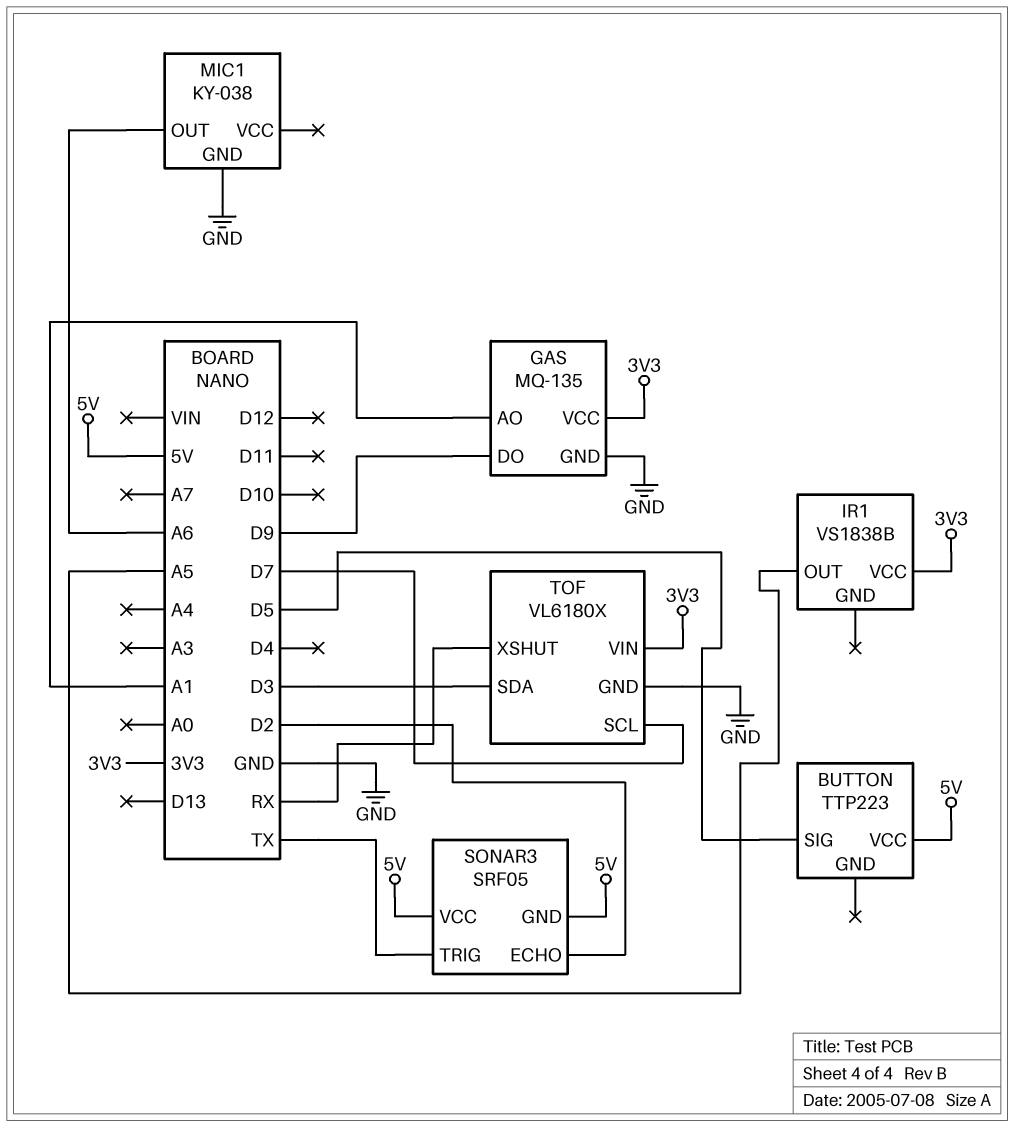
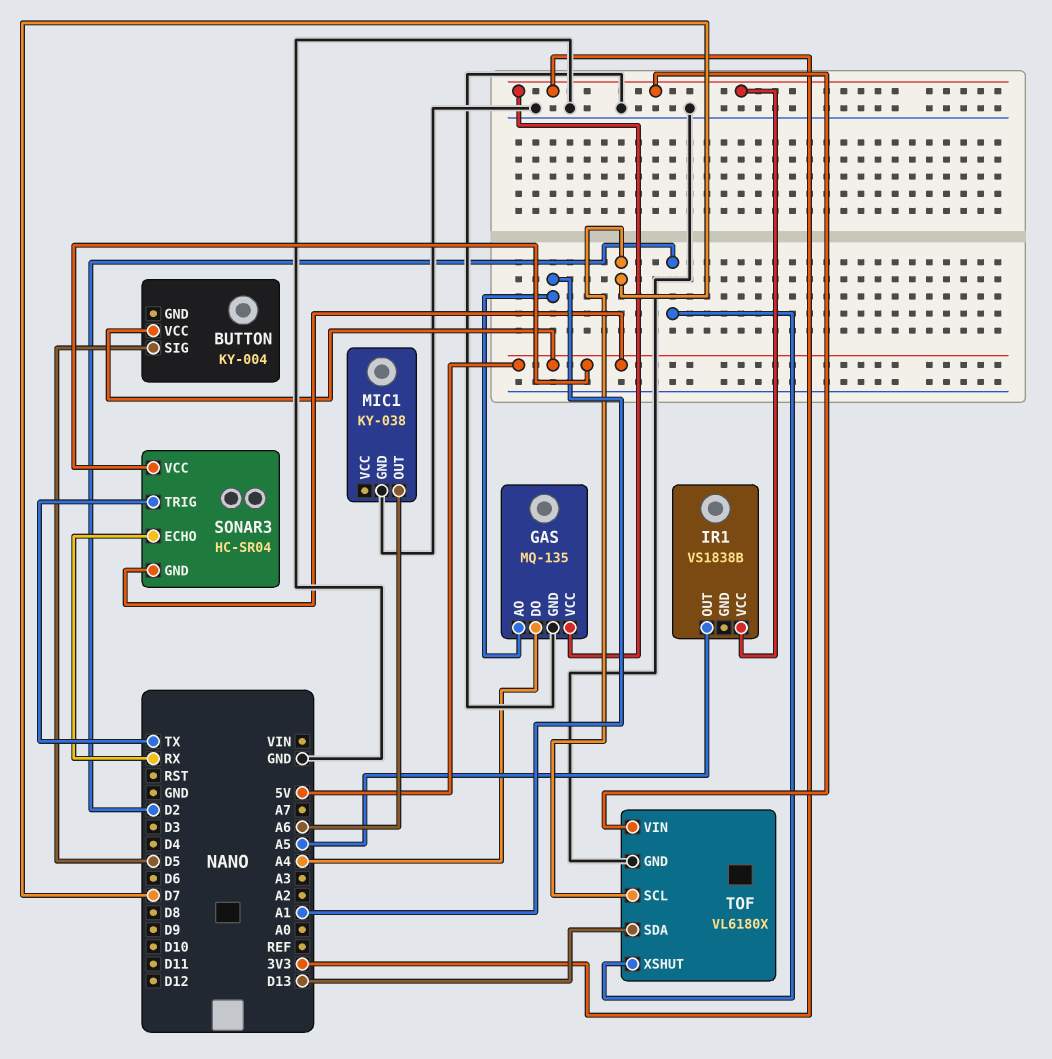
BUTTON: TTP223 -> KY-004
GAS pin DO: D9 -> A4
SONAR3: SRF05 -> HC-SR04
SONAR3 pin ECHO: D2 -> RX
TOF pin SDA: D3 -> D13
TOF pin XSHUT: RX -> D2

